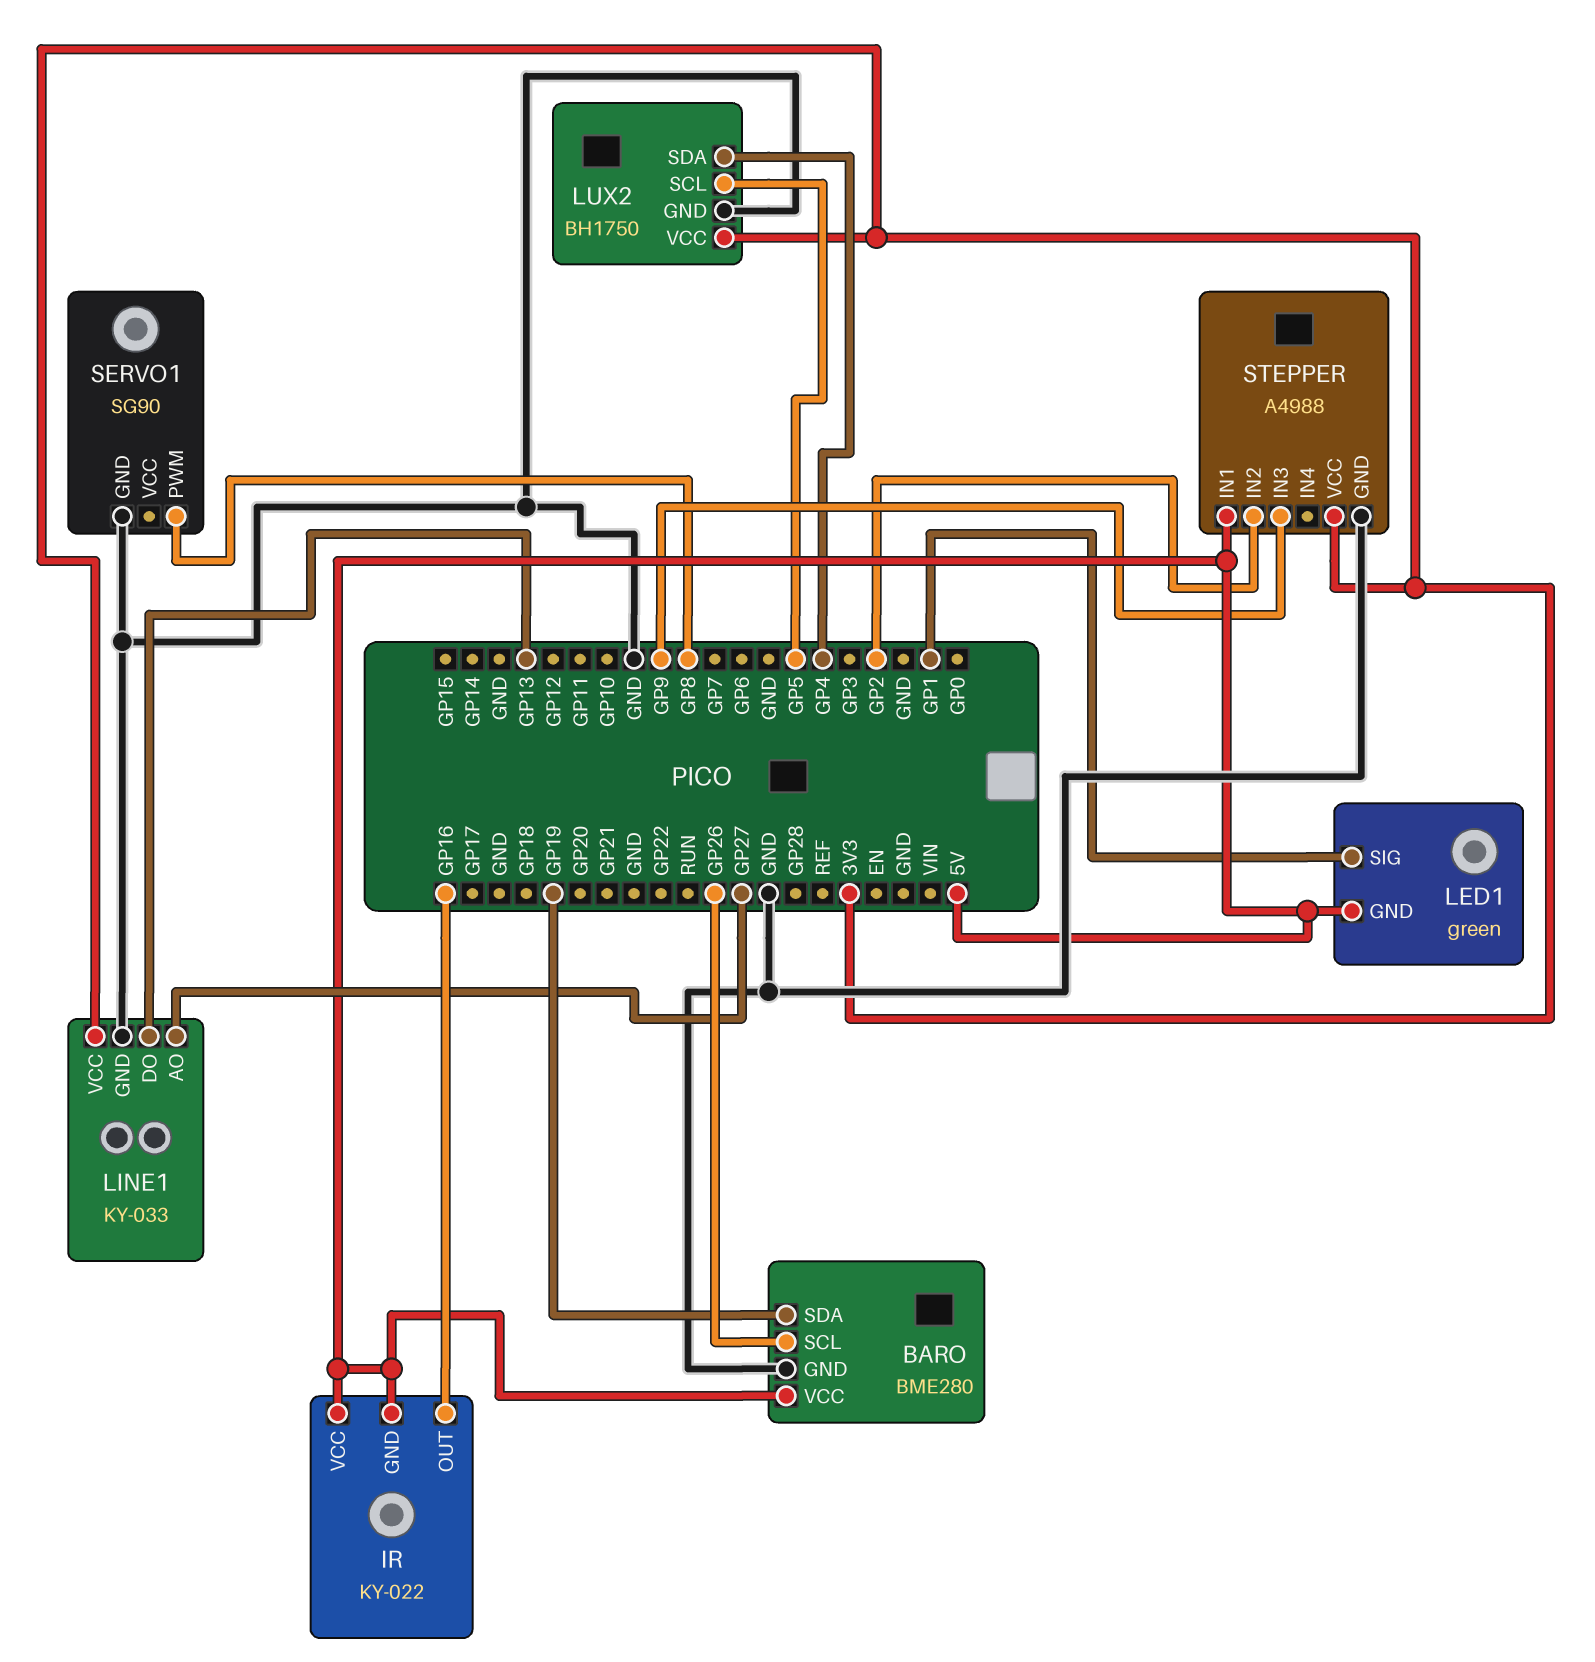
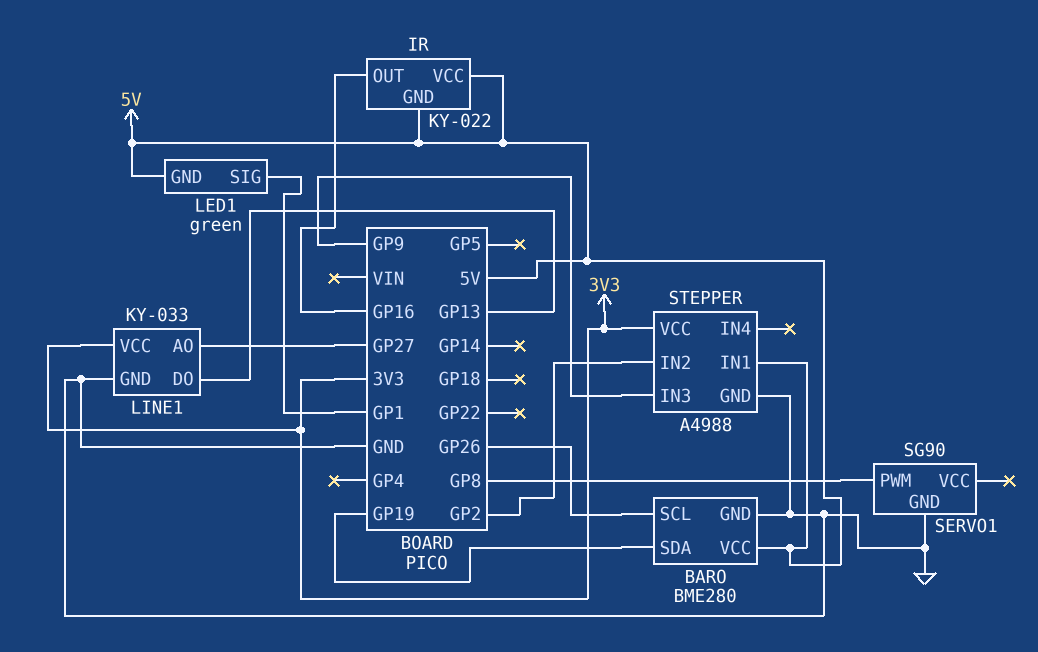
LUX2: BH1750 -> none
LUX2 pin GND: GND -> none
LUX2 pin SCL: GP5 -> none
LUX2 pin SDA: GP4 -> none
LUX2 pin VCC: 3V3 -> none

